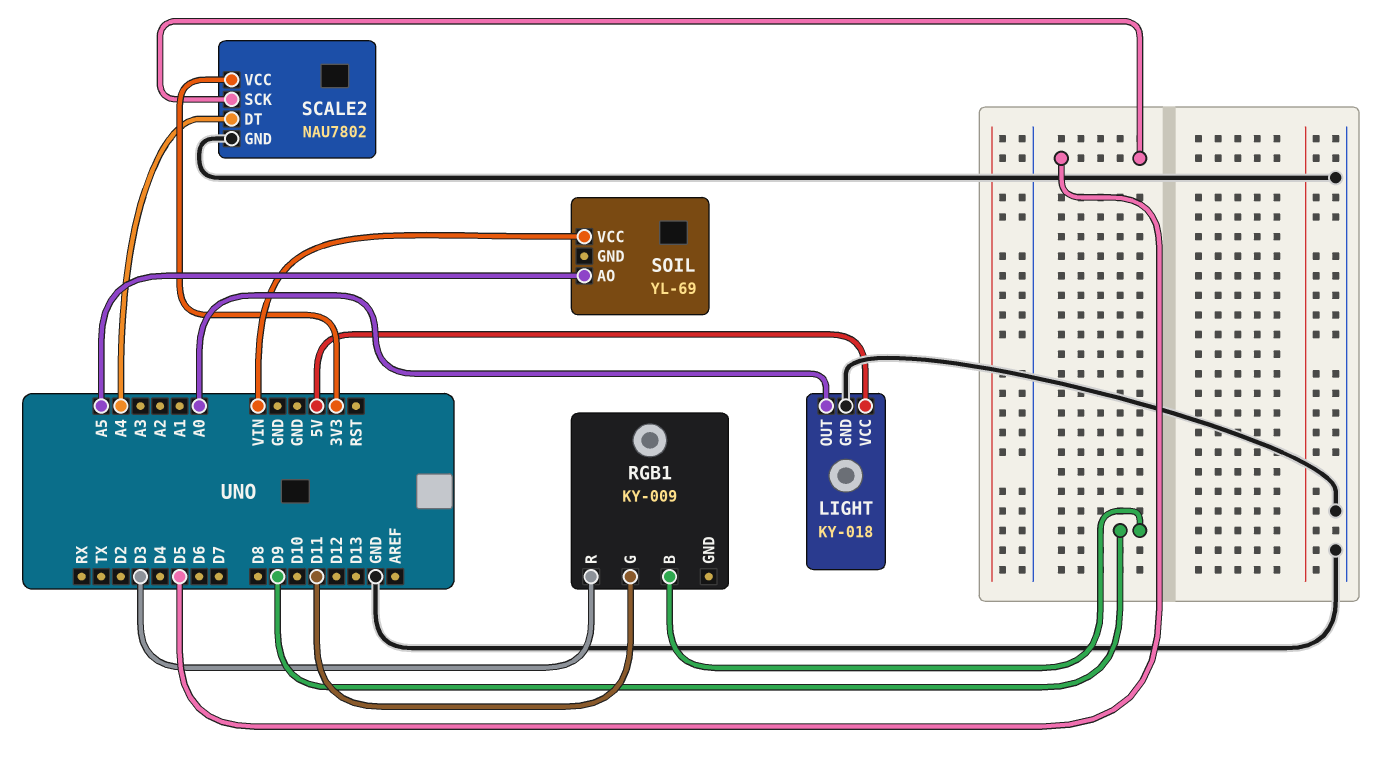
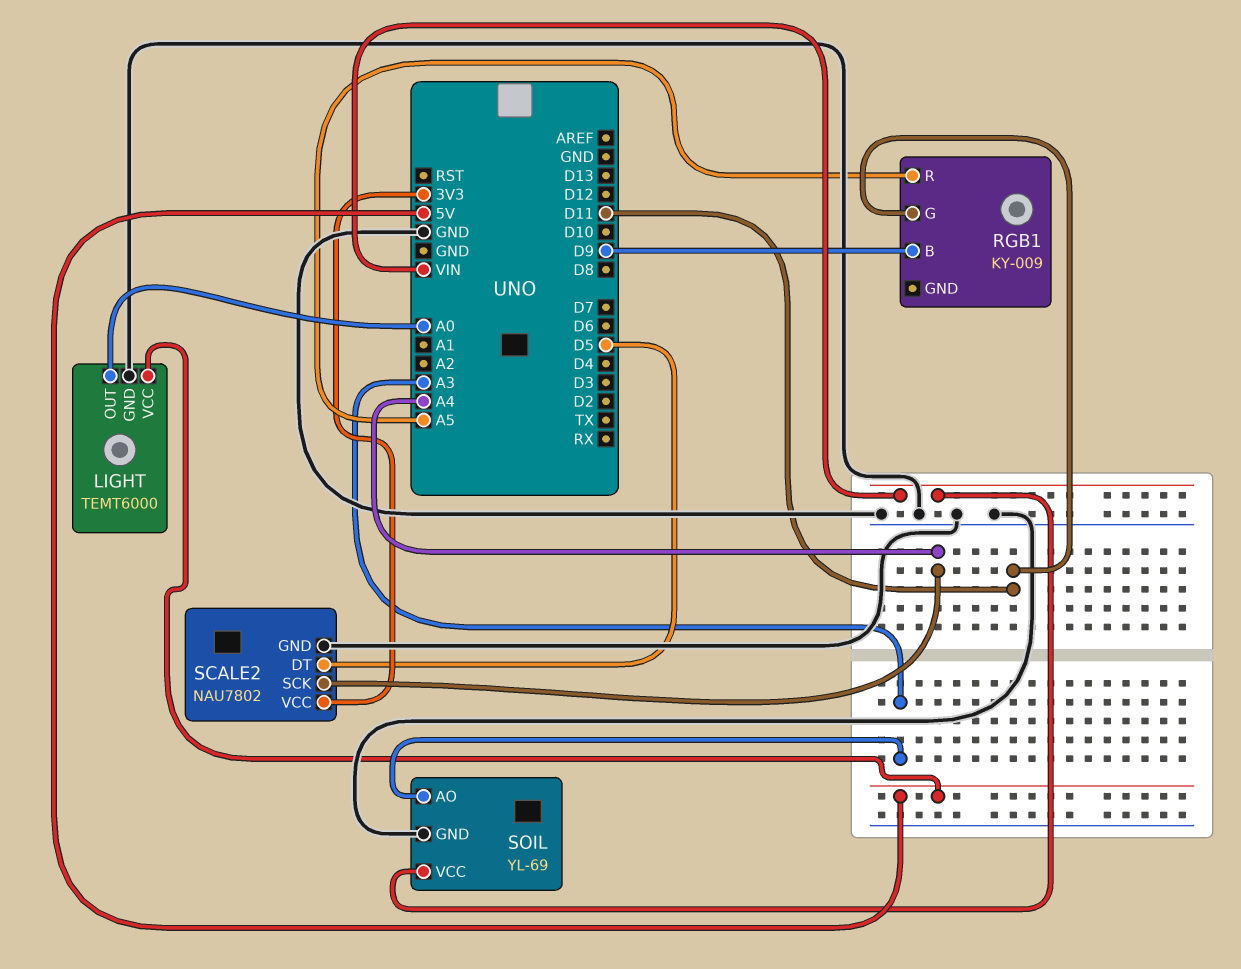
LIGHT: KY-018 -> TEMT6000
RGB1 pin R: D3 -> A5
SCALE2 pin DT: A4 -> D5
SCALE2 pin SCK: D5 -> A4
SOIL pin AO: A5 -> A3
SOIL pin GND: none -> GND

